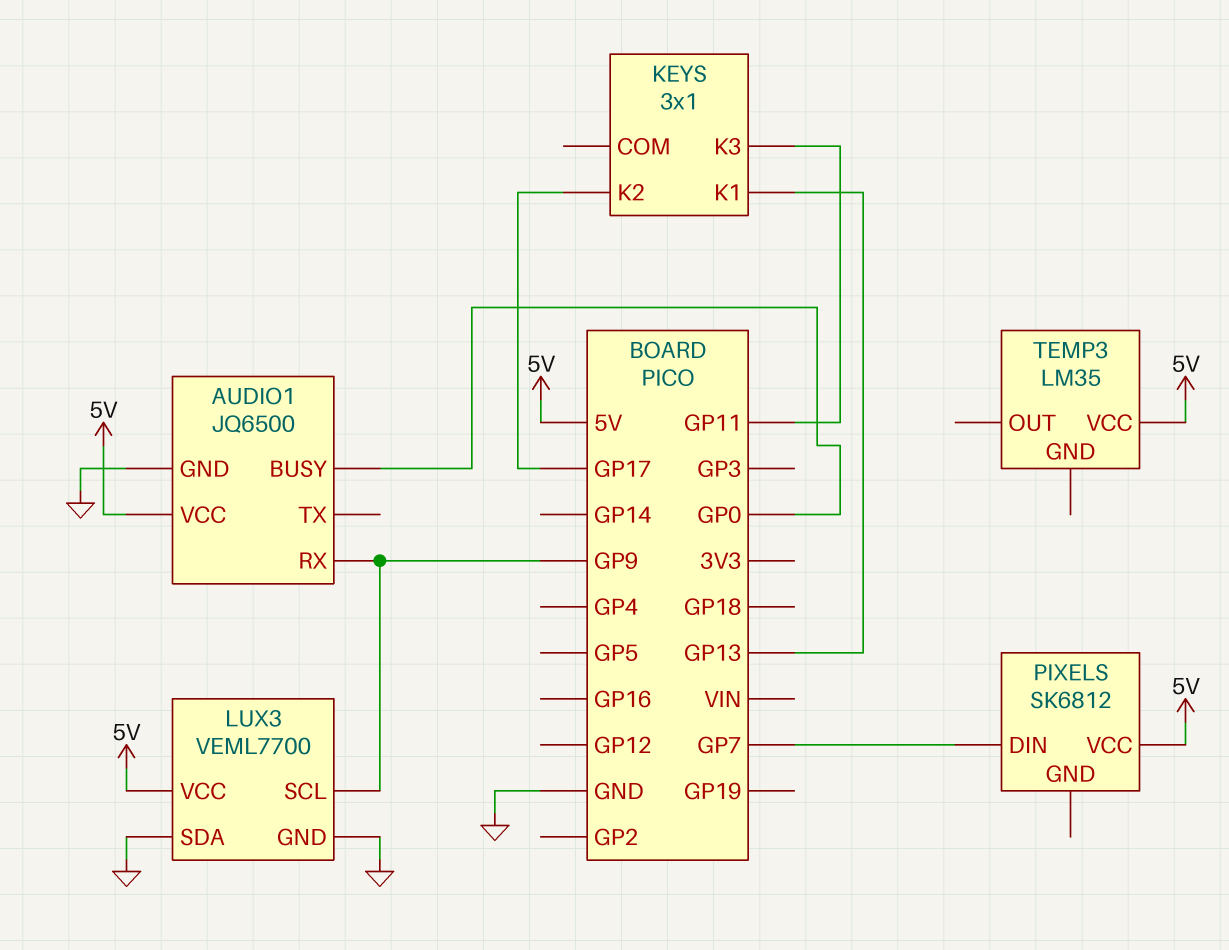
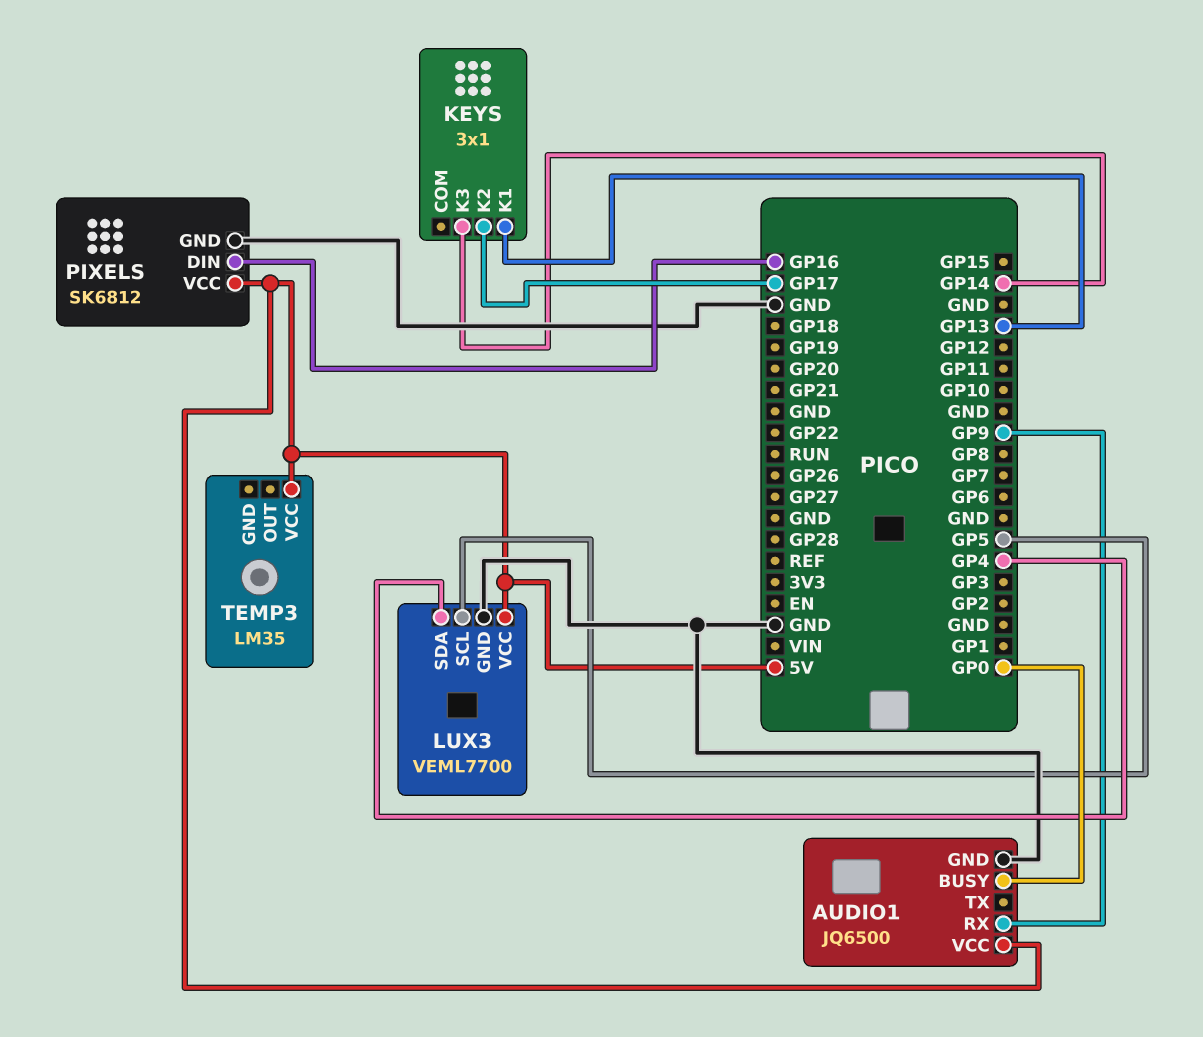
KEYS pin K3: GP11 -> GP14
LUX3 pin SCL: GP9 -> GP5
LUX3 pin SDA: GND -> GP4
PIXELS pin DIN: GP7 -> GP16
PIXELS pin GND: none -> GND

